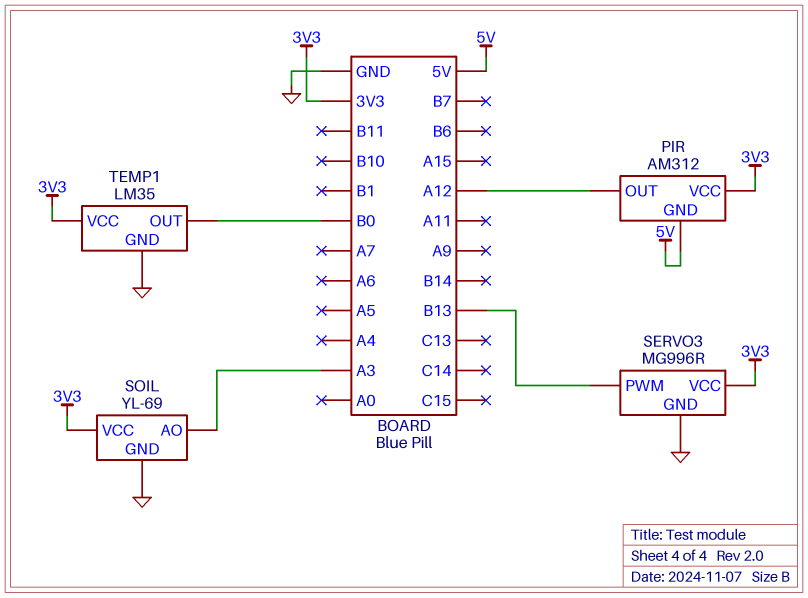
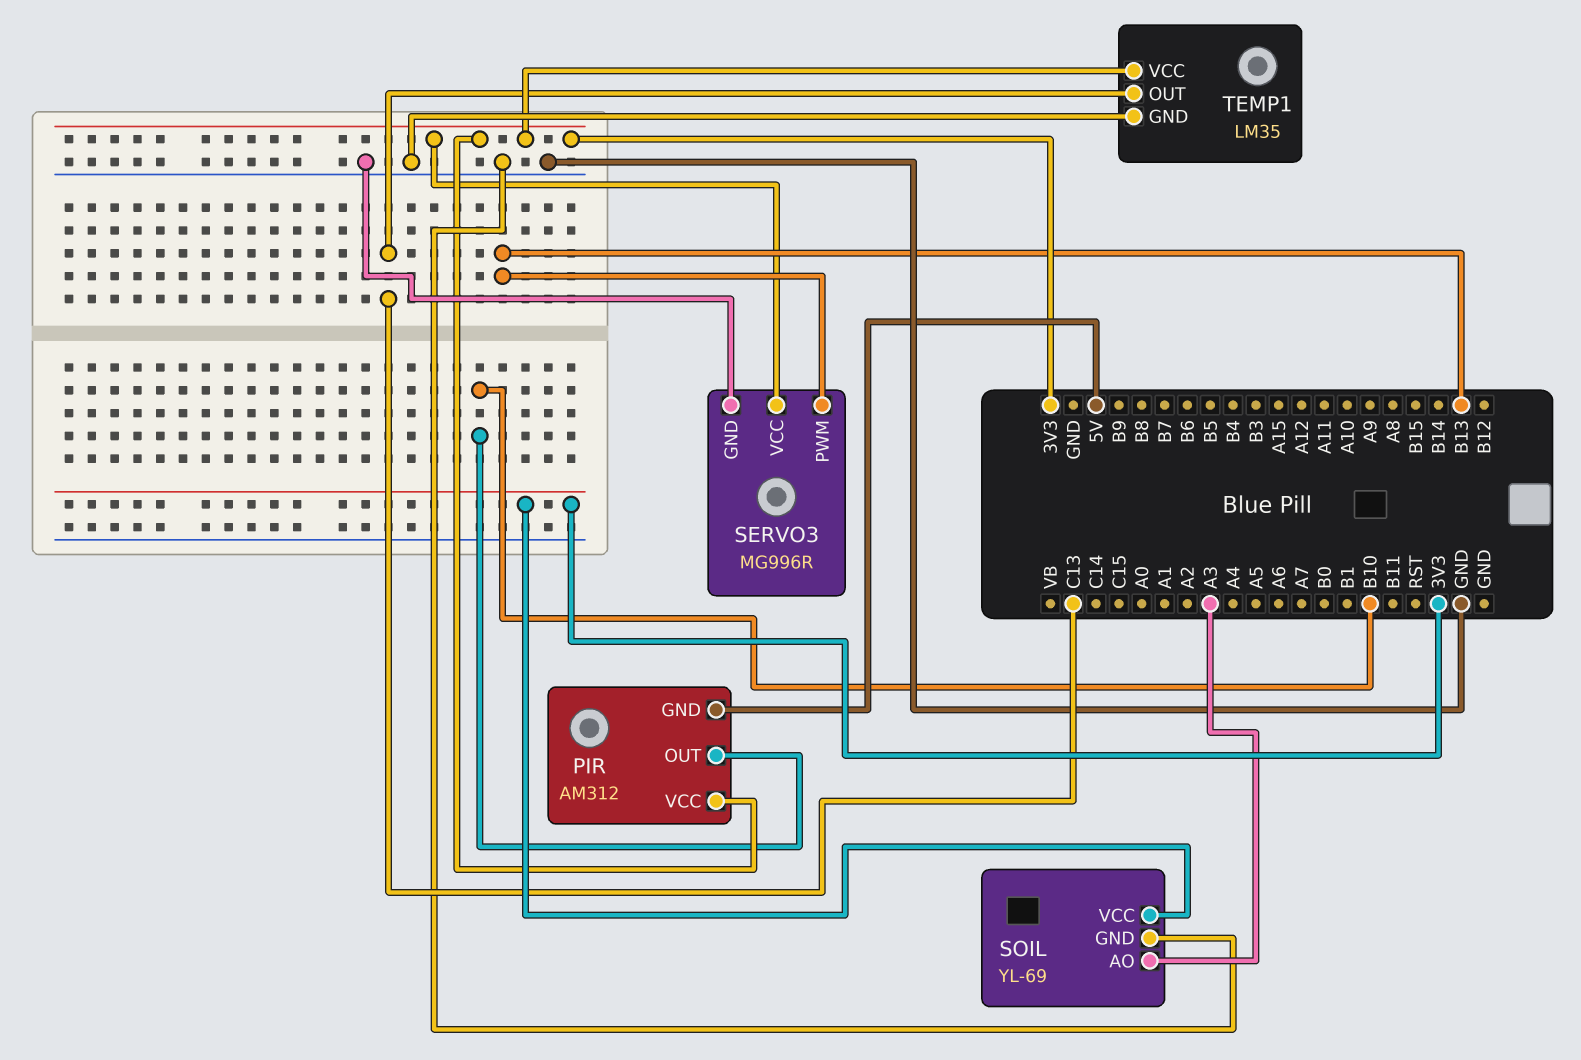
PIR pin OUT: A12 -> B10
TEMP1 pin OUT: B0 -> C13

